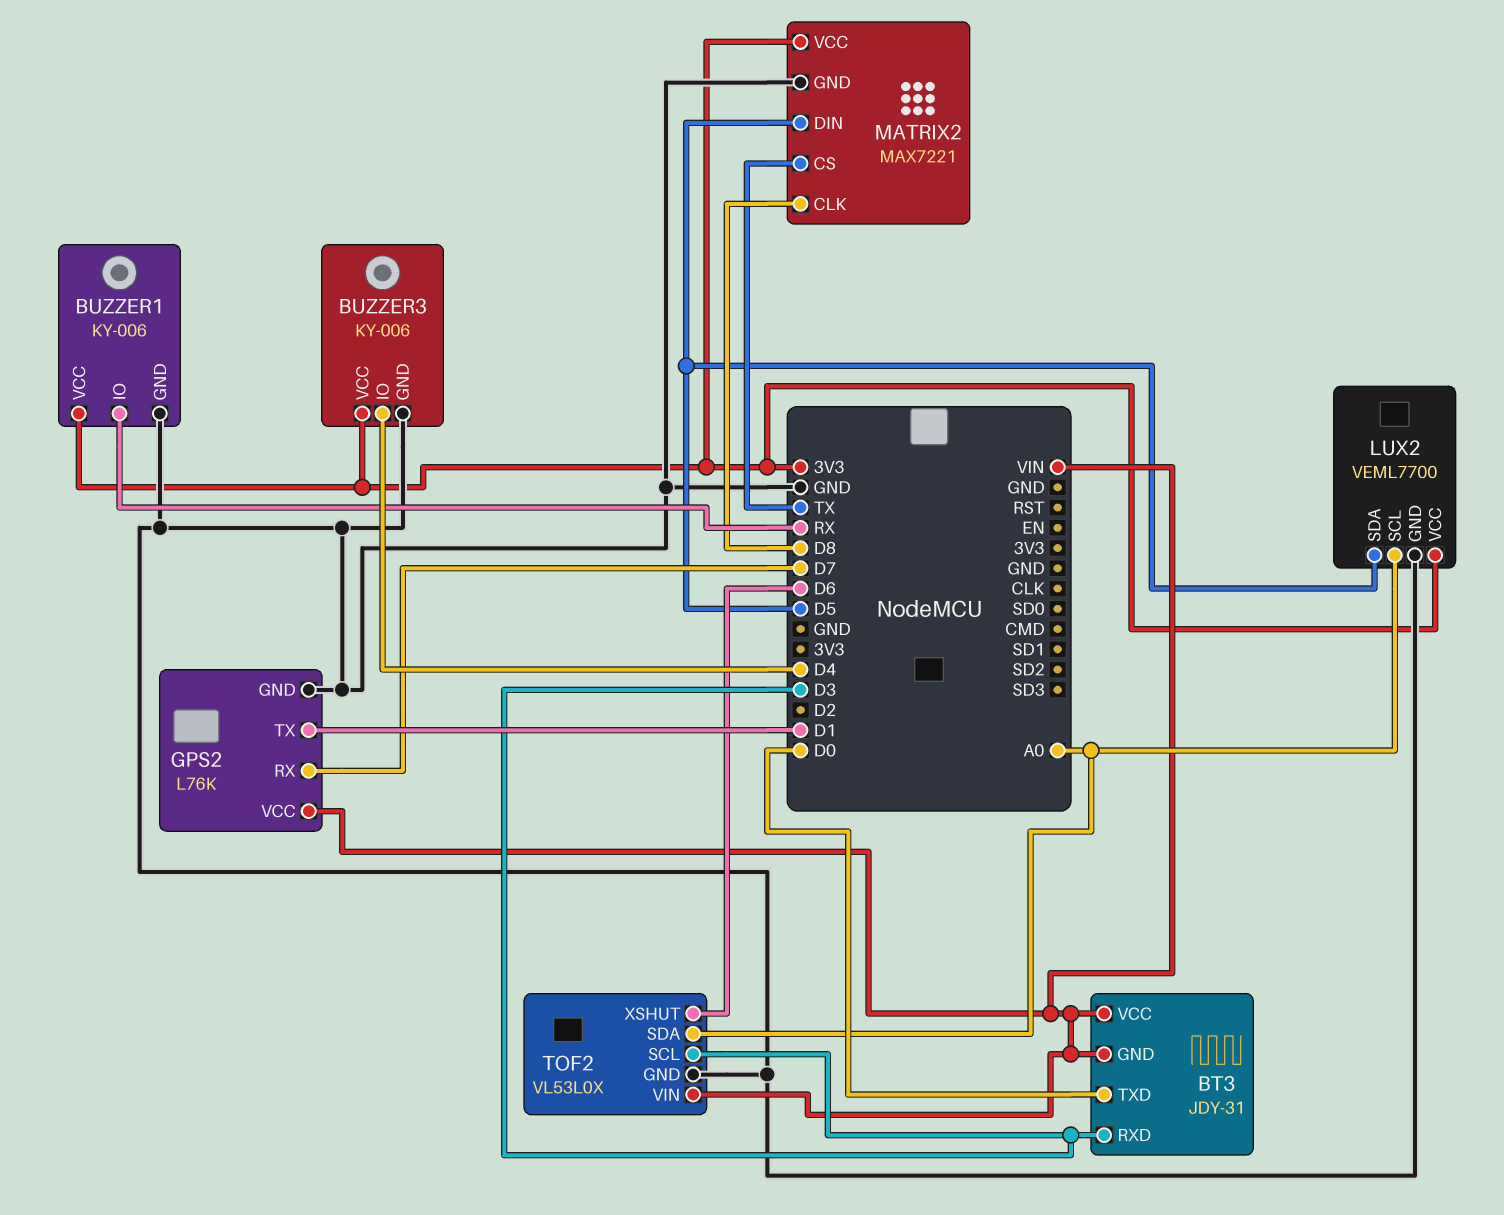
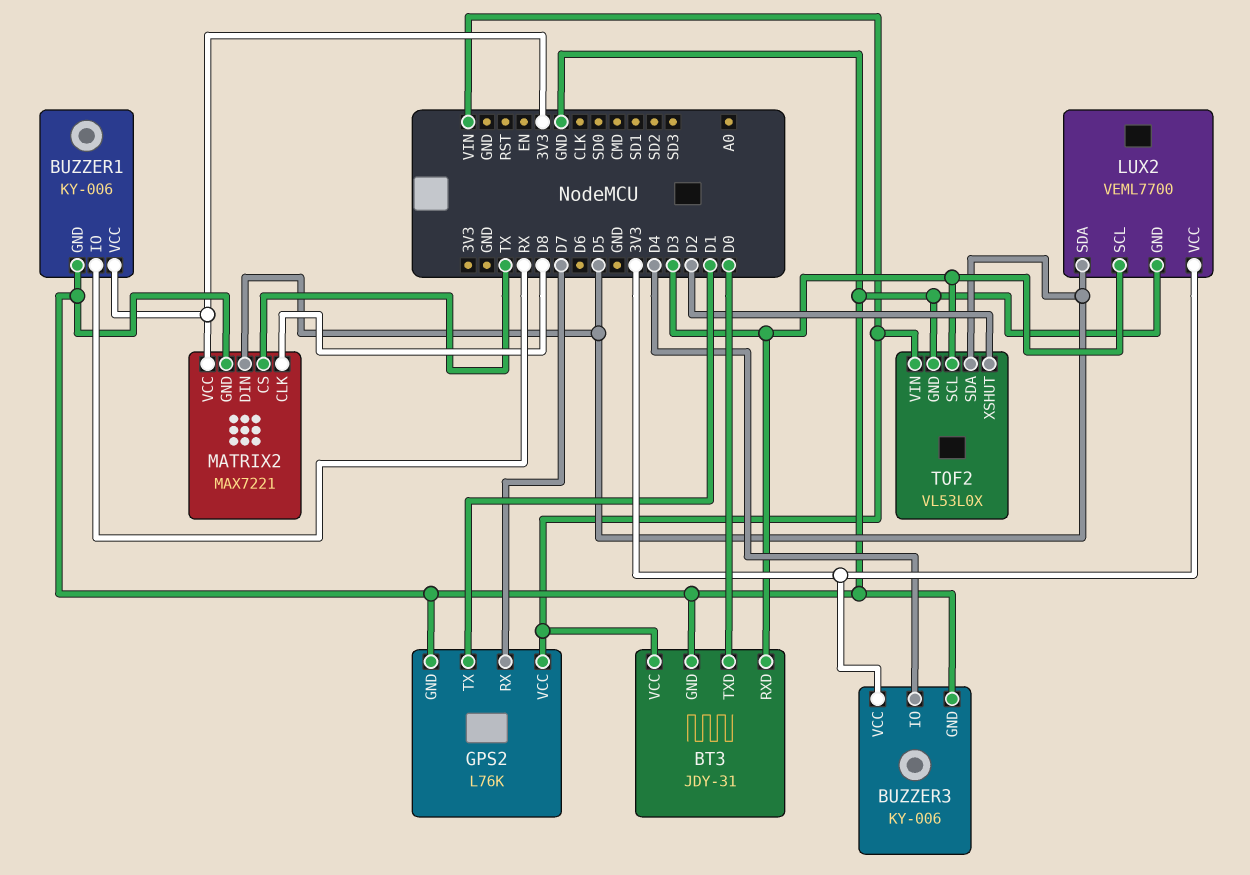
BT3 pin GND: VIN -> GND
LUX2 pin SCL: A0 -> D3
TOF2 pin SDA: A0 -> D5
TOF2 pin XSHUT: D6 -> D2

